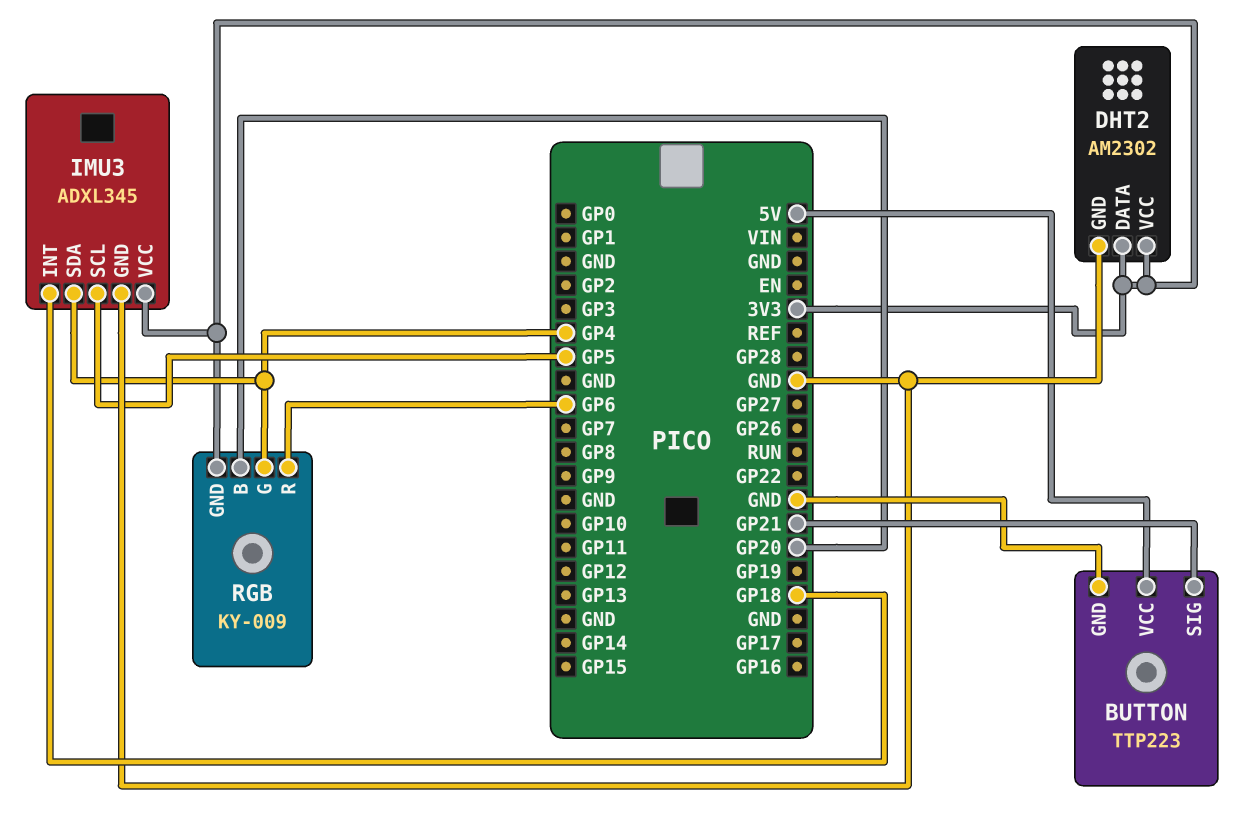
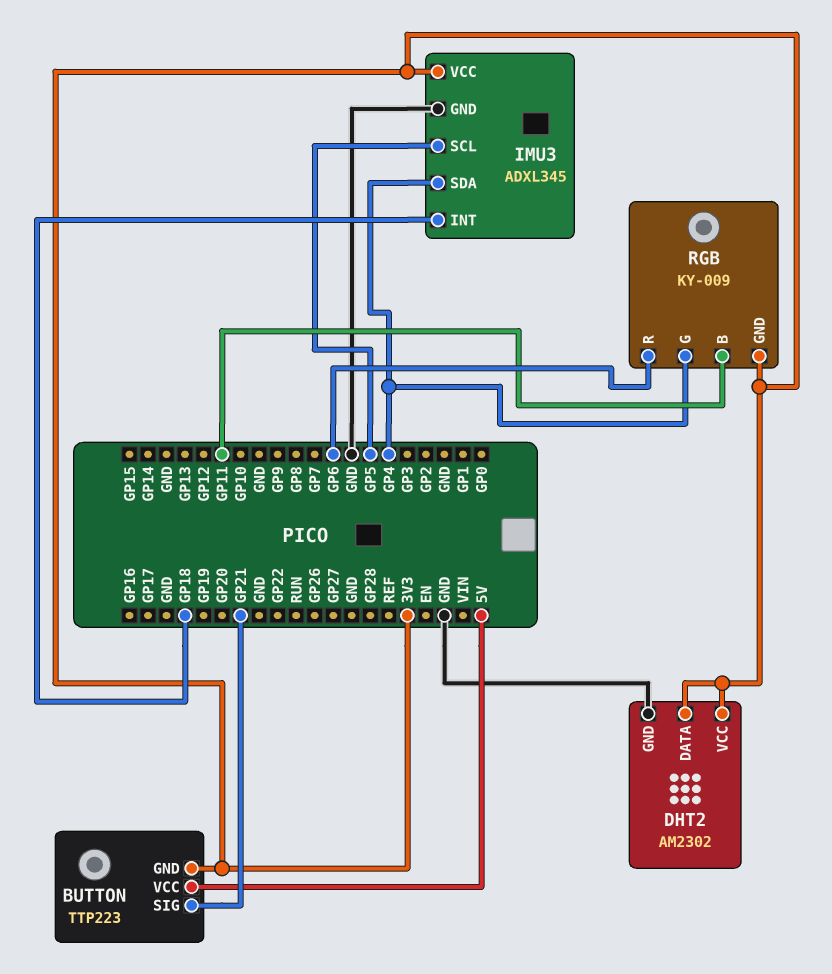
BUTTON pin GND: GND -> 3V3
RGB pin B: GP20 -> GP11

